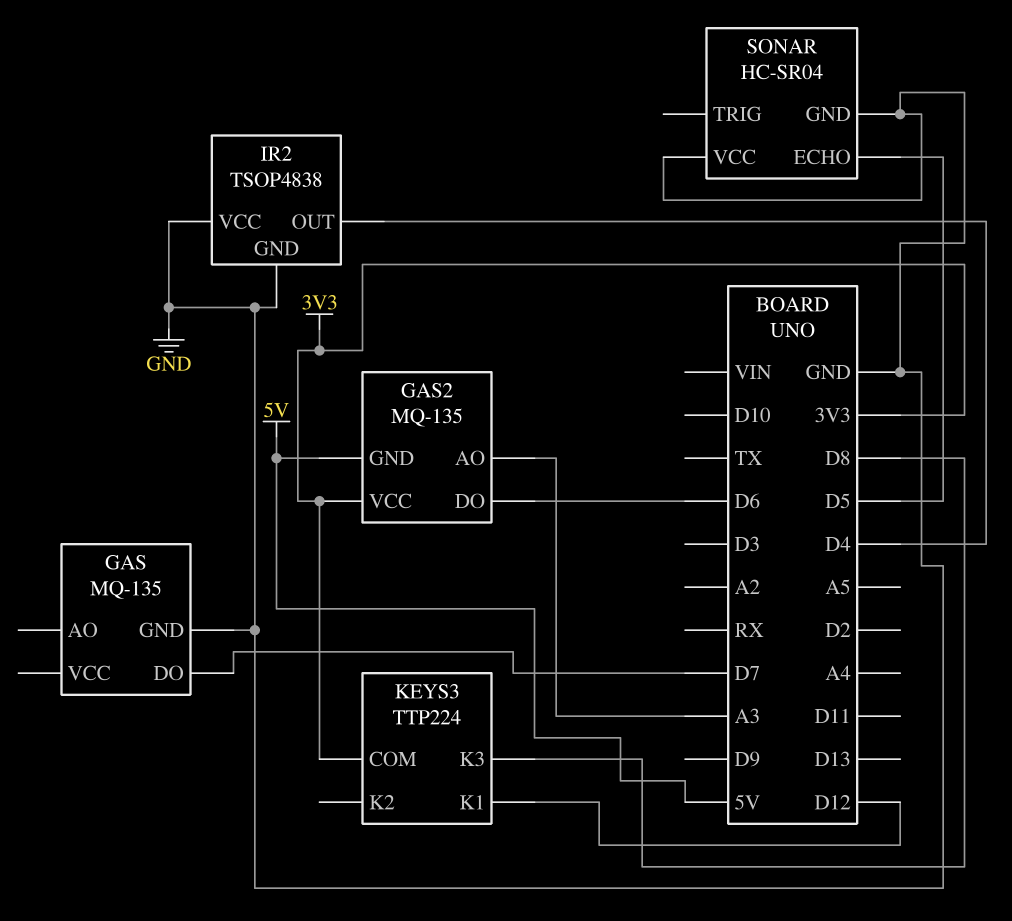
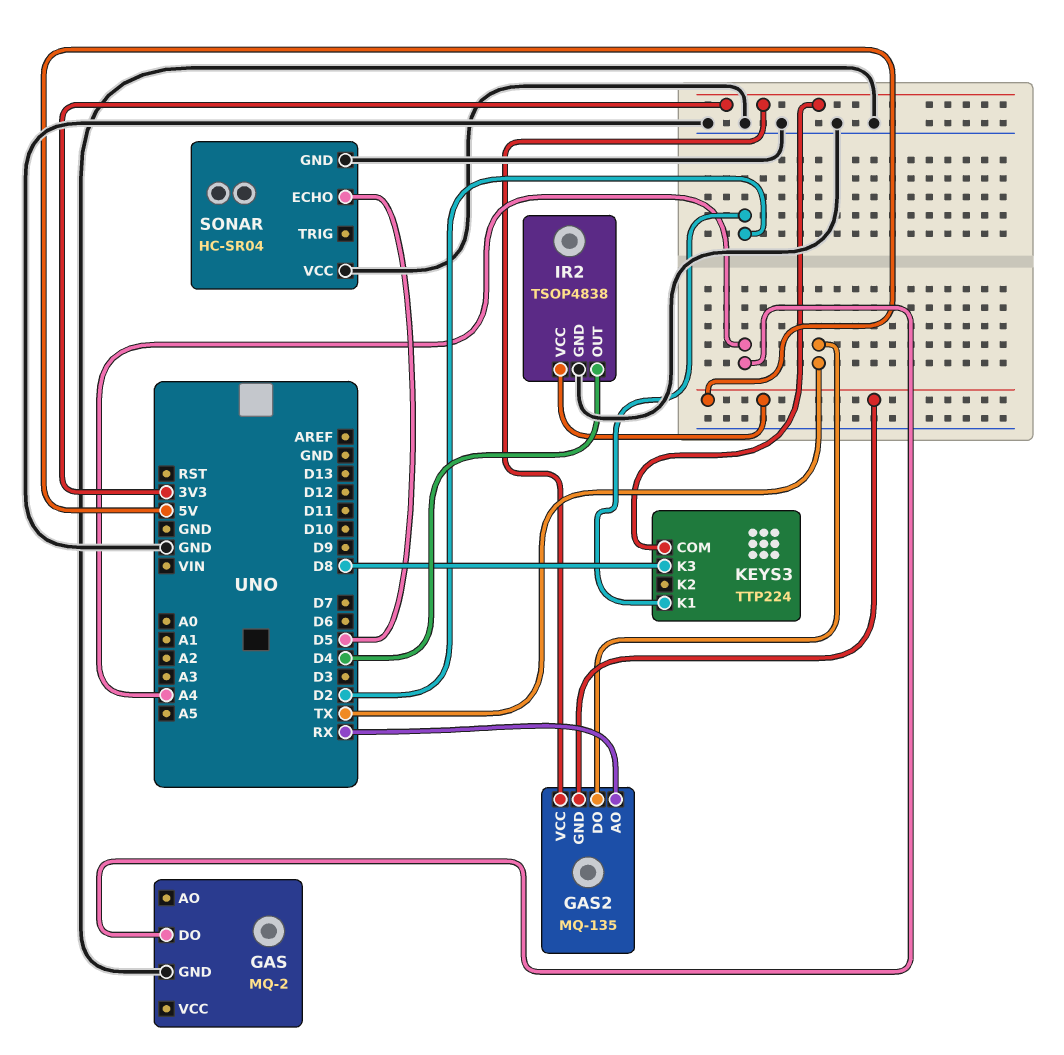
GAS: MQ-135 -> MQ-2
GAS pin DO: D7 -> A4
GAS2 pin AO: A3 -> RX
GAS2 pin DO: D6 -> TX
IR2 pin VCC: GND -> 5V
KEYS3 pin K1: D12 -> D2

